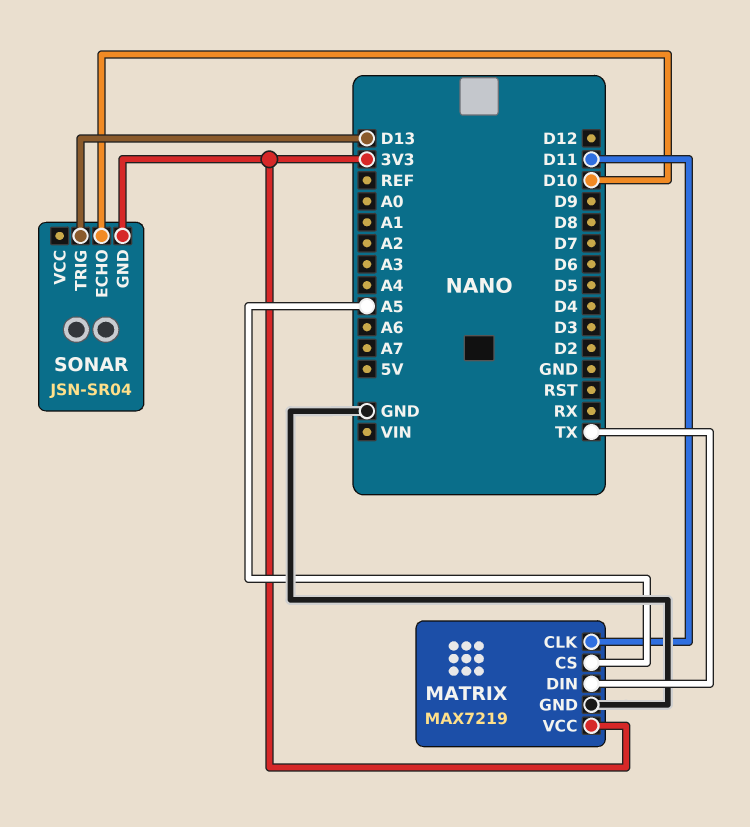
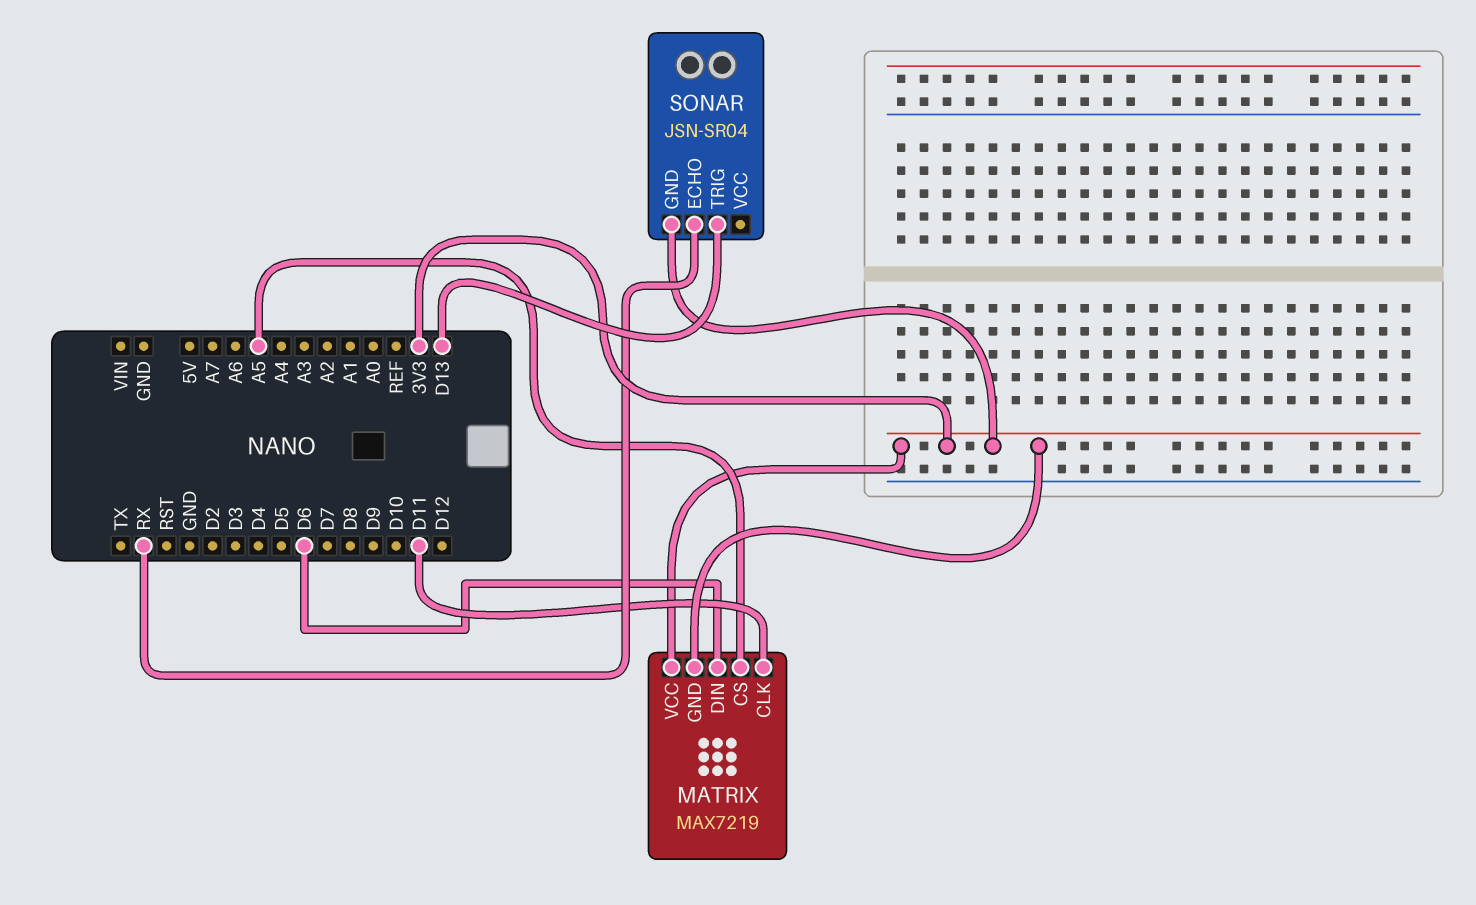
MATRIX pin DIN: TX -> D6
MATRIX pin GND: GND -> 3V3
SONAR pin ECHO: D10 -> RX

